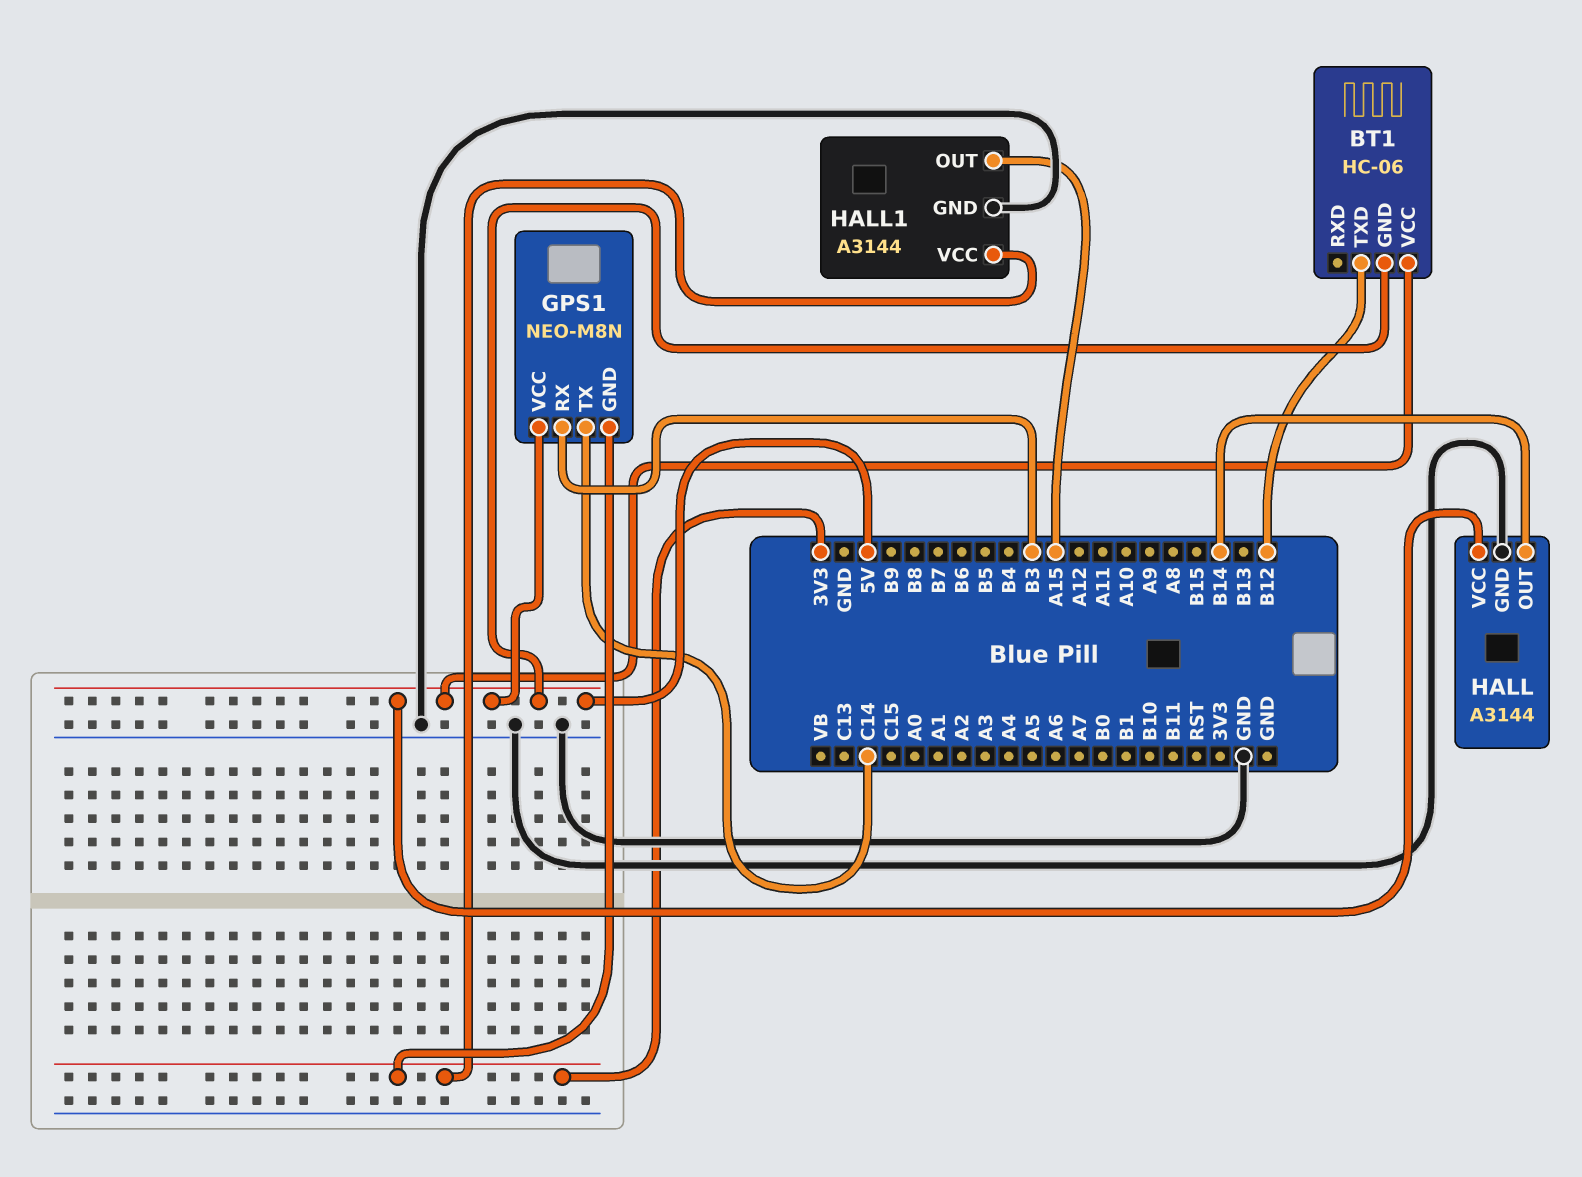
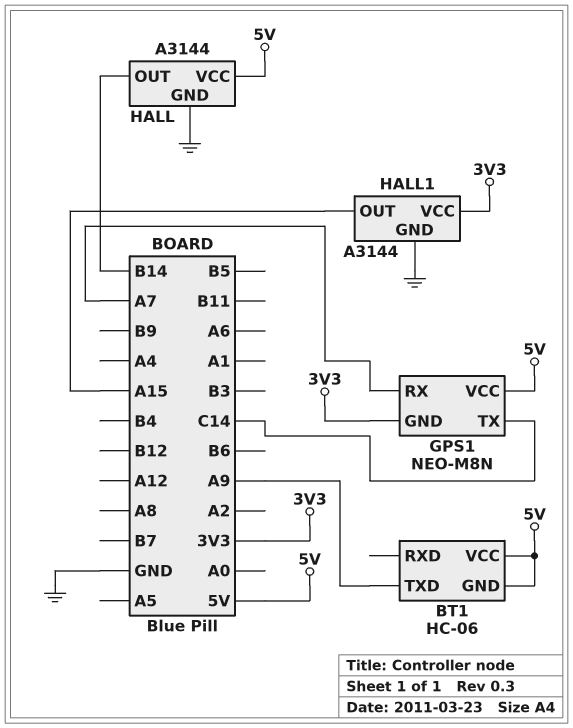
BT1 pin TXD: B12 -> A9
GPS1 pin RX: B3 -> A7

